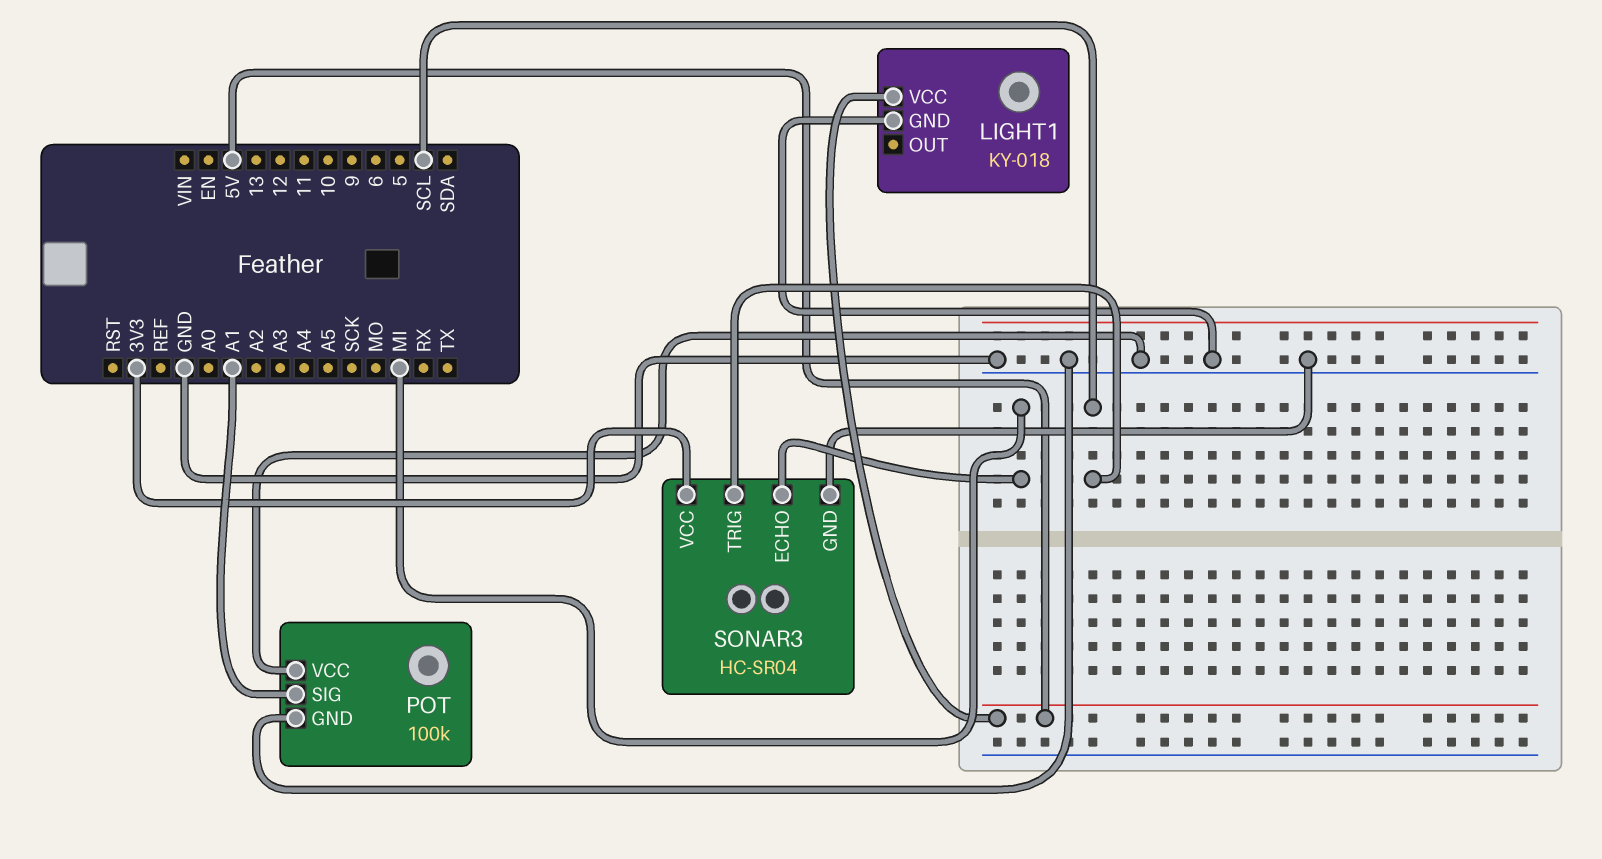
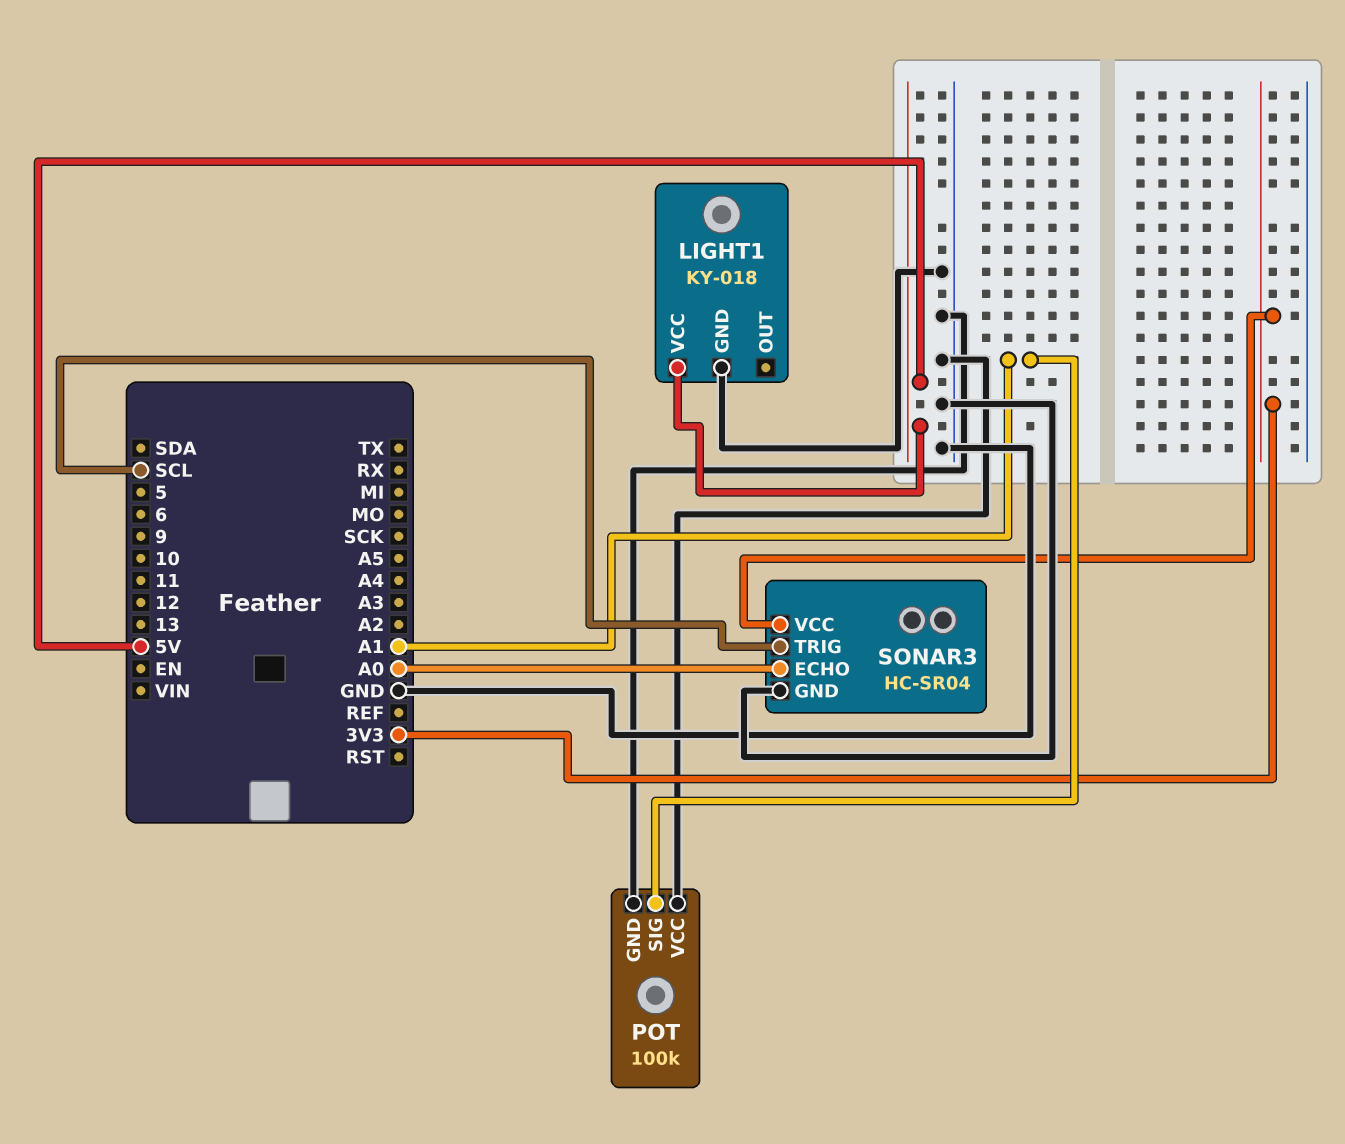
SONAR3 pin ECHO: MI -> A0

